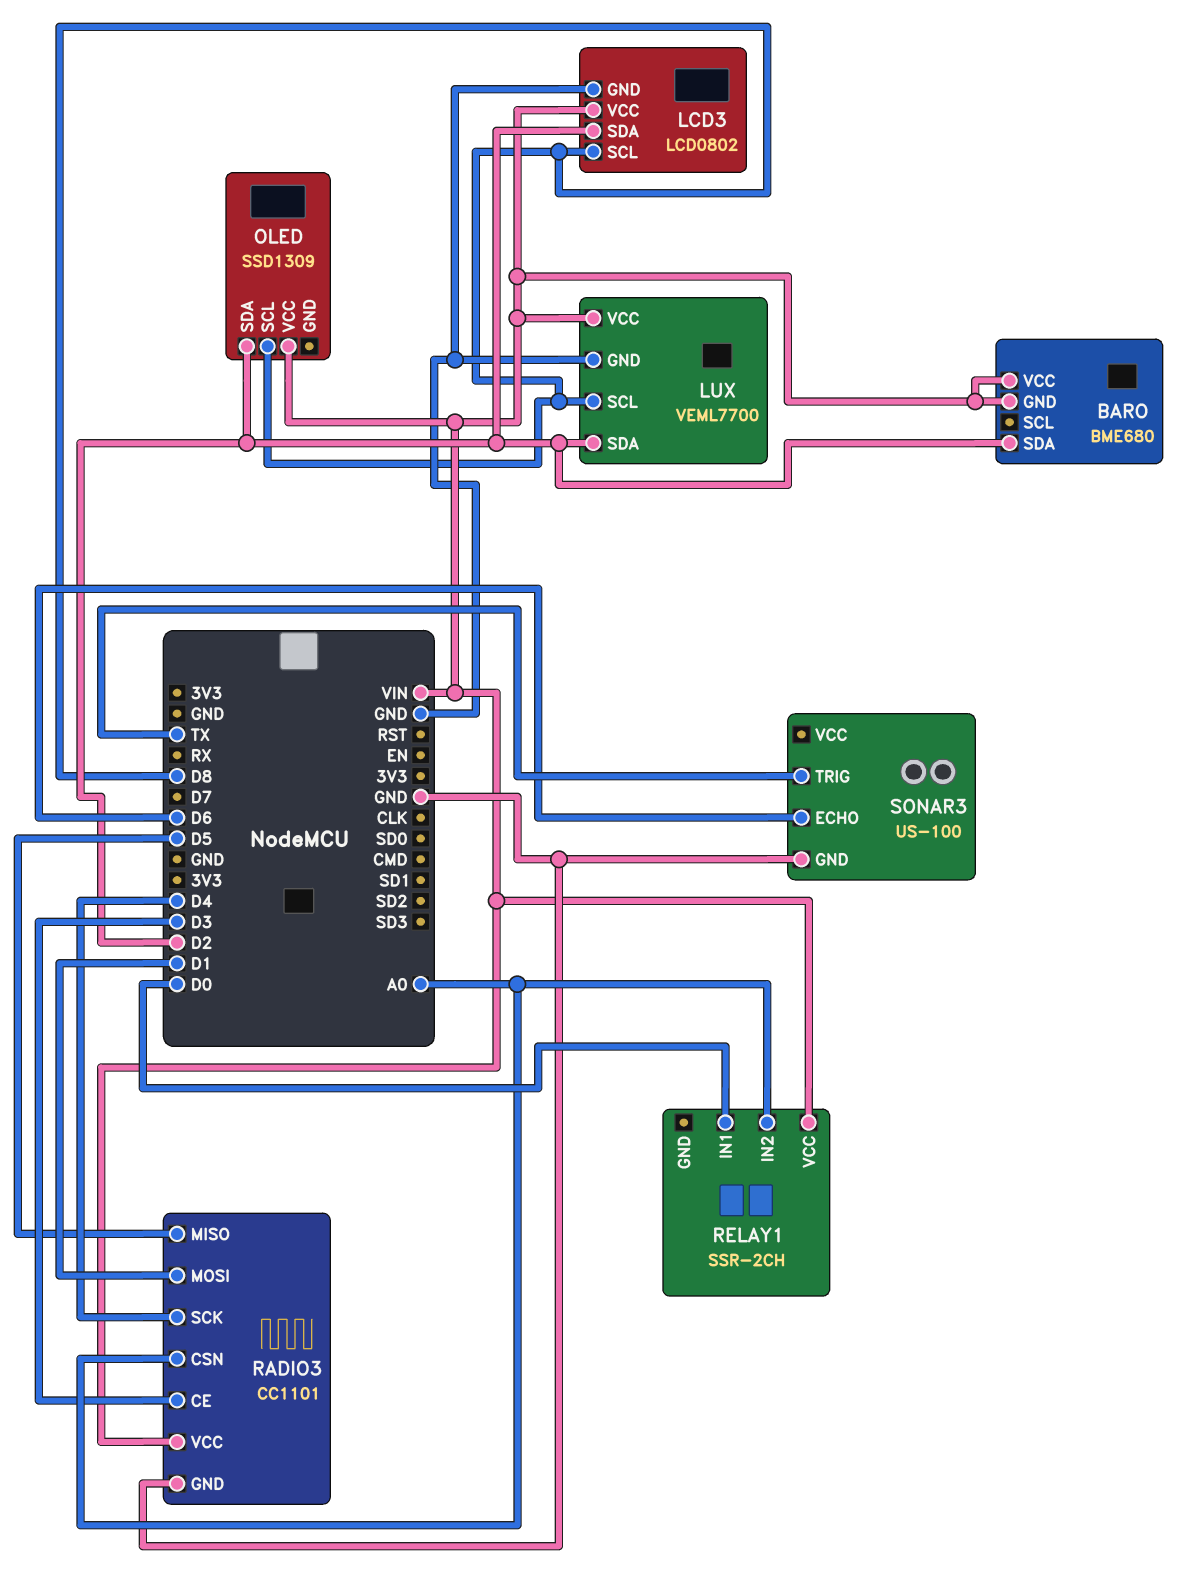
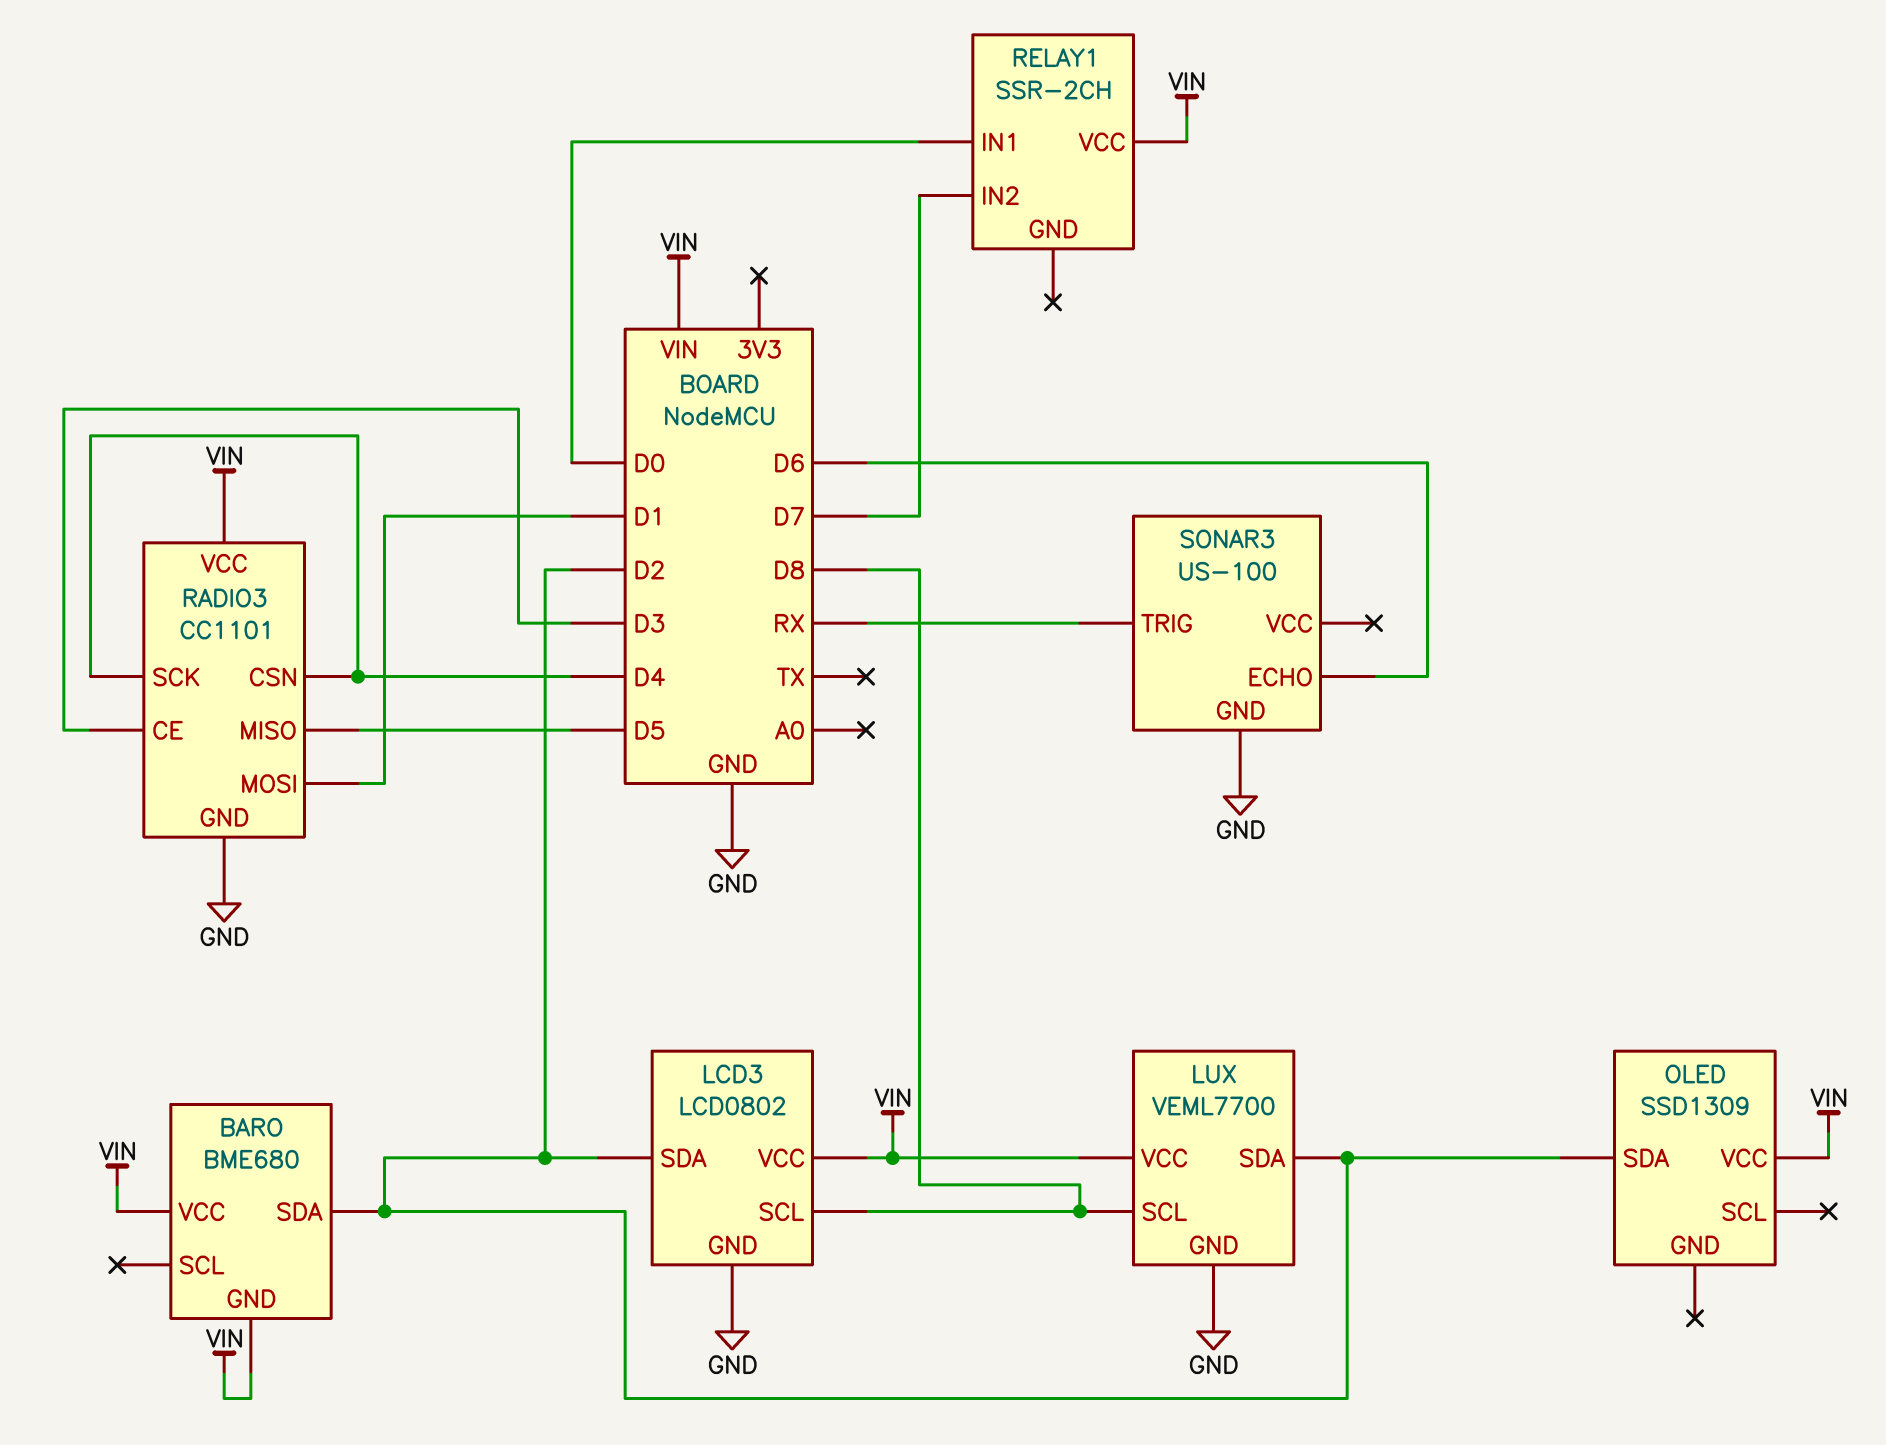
OLED pin SCL: D8 -> none
RADIO3 pin CSN: A0 -> D4
RELAY1 pin IN2: A0 -> D7
SONAR3 pin TRIG: TX -> RX

